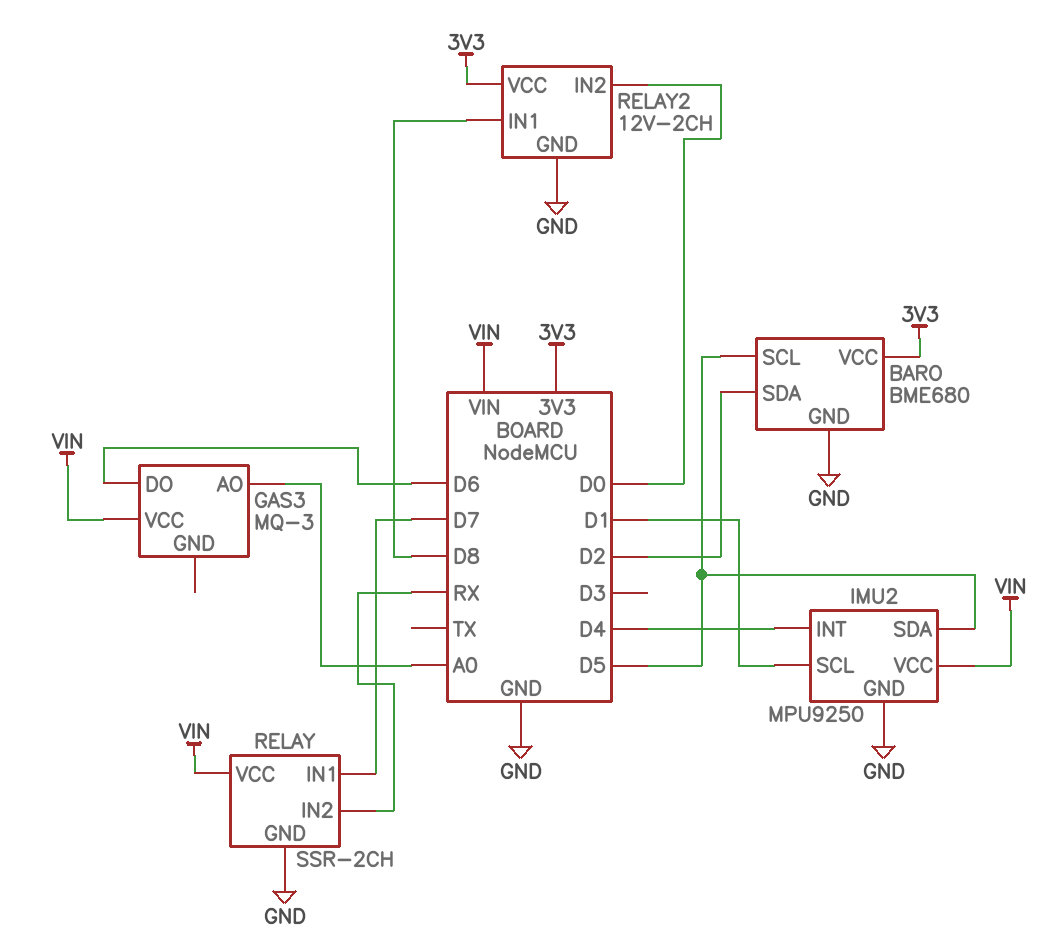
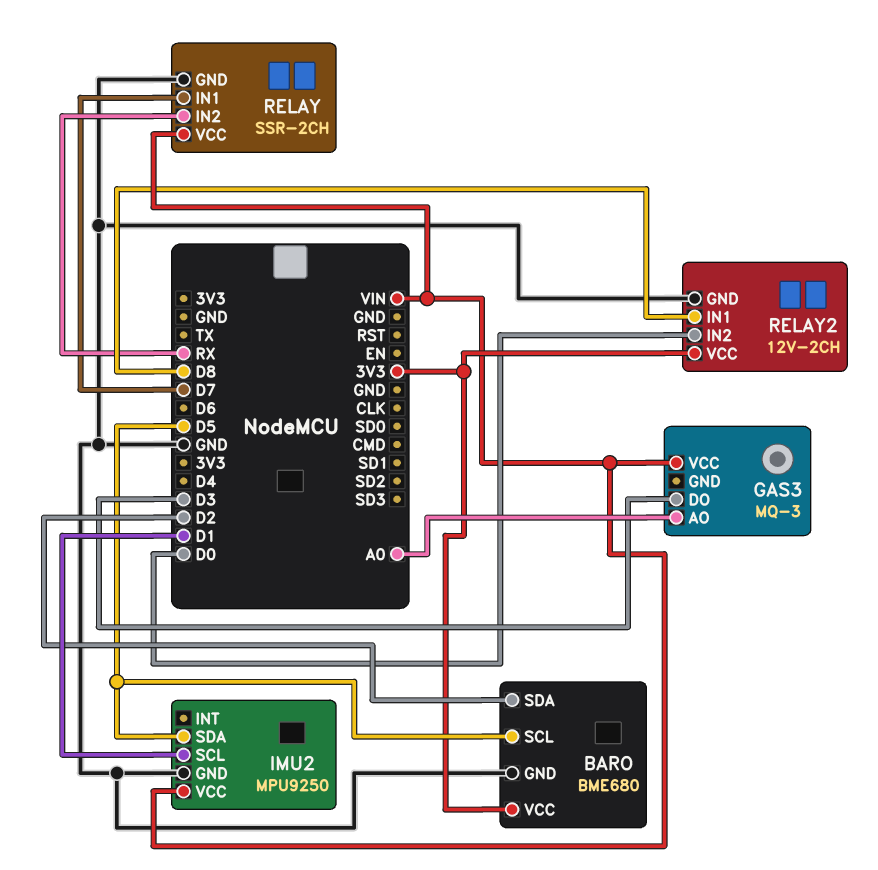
GAS3 pin DO: D6 -> D3
IMU2 pin INT: D4 -> none

